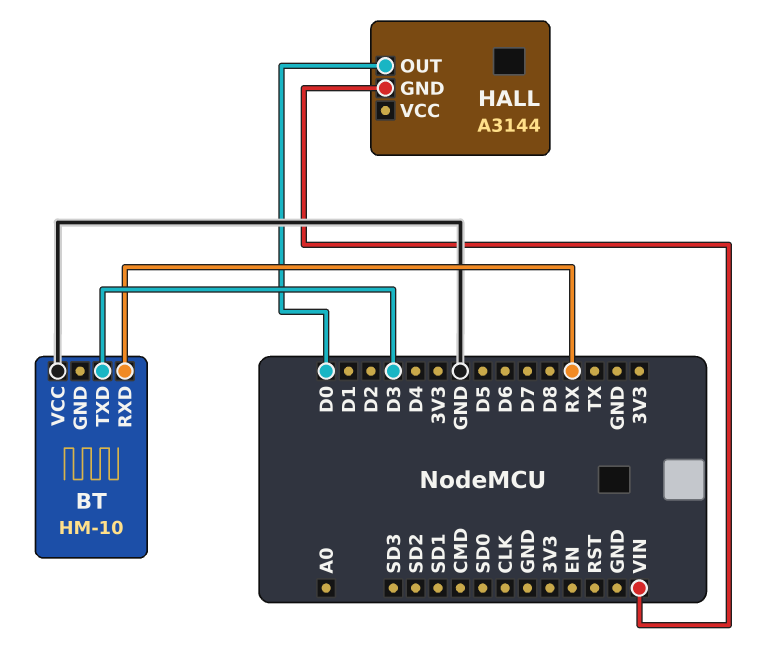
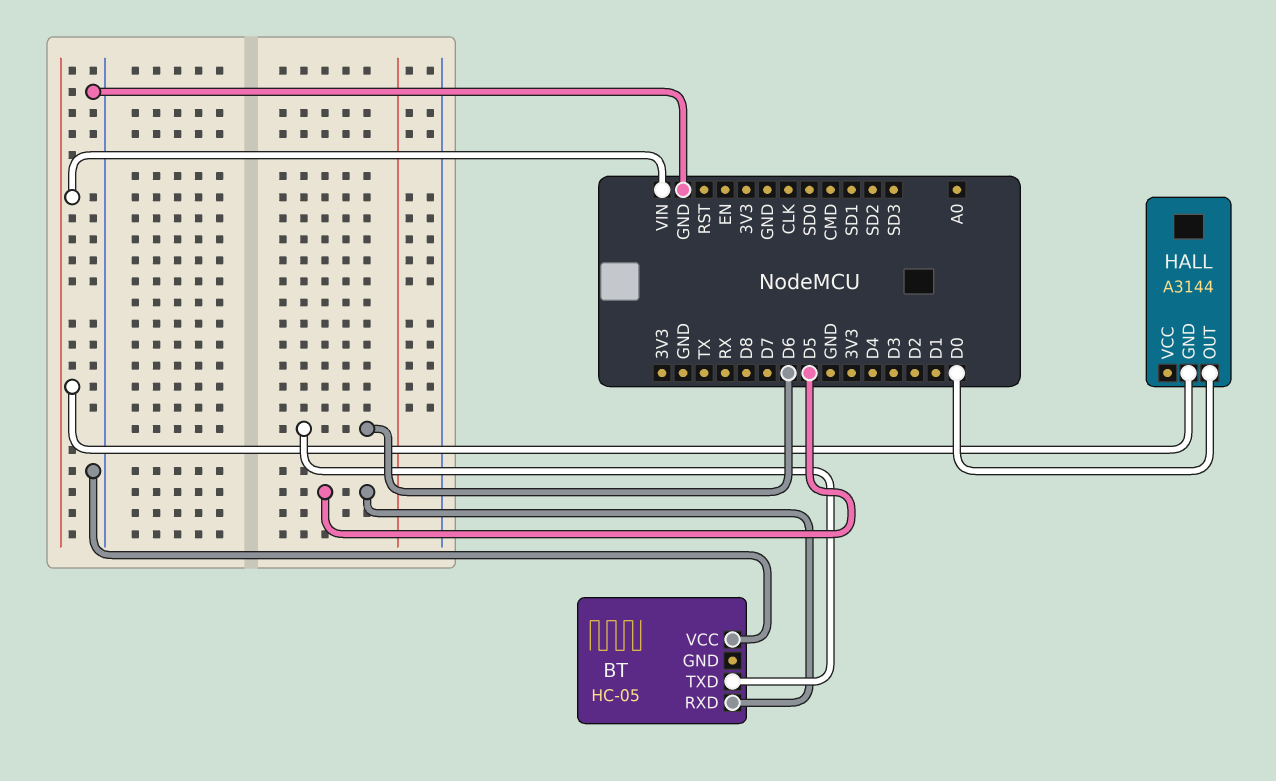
BT: HM-10 -> HC-05
BT pin RXD: RX -> D5
BT pin TXD: D3 -> D6

